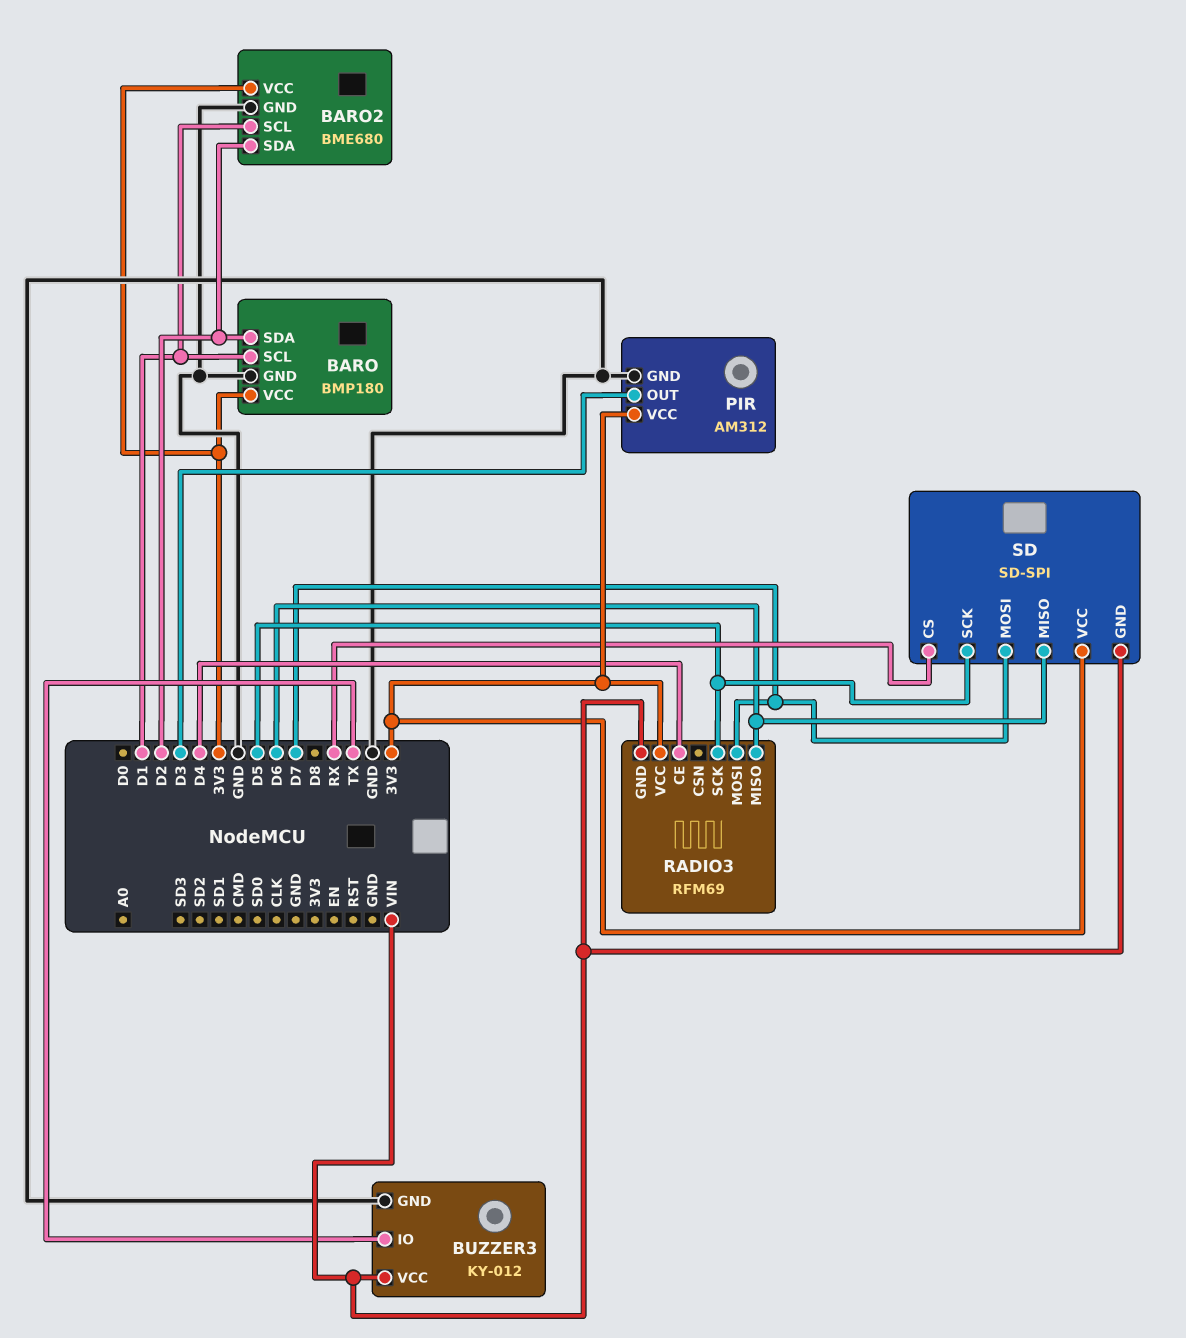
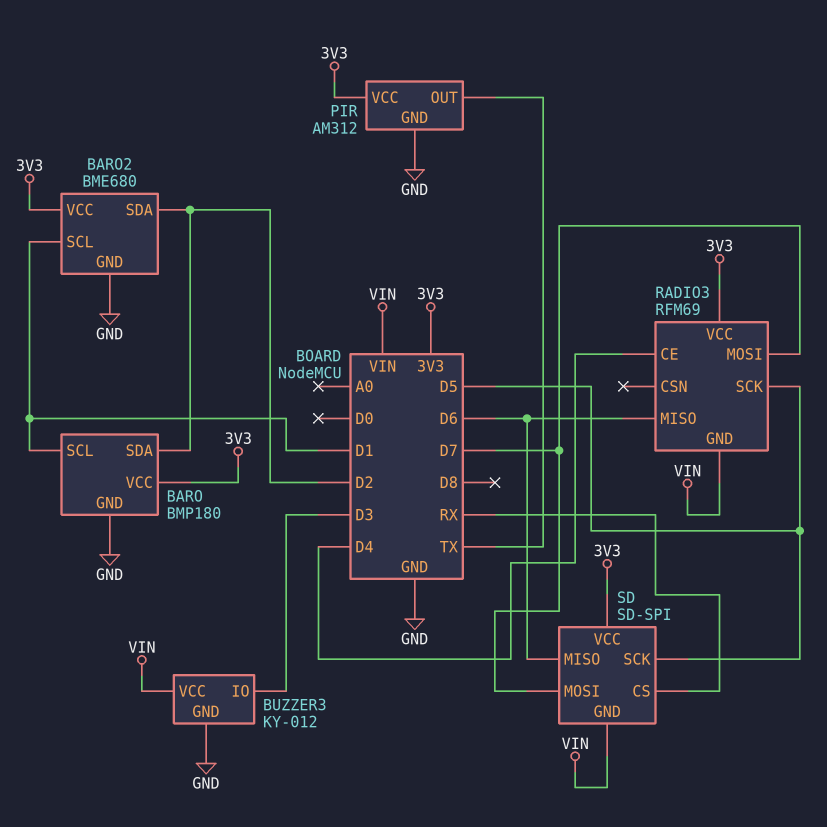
BUZZER3 pin IO: TX -> D3
PIR pin OUT: D3 -> TX

